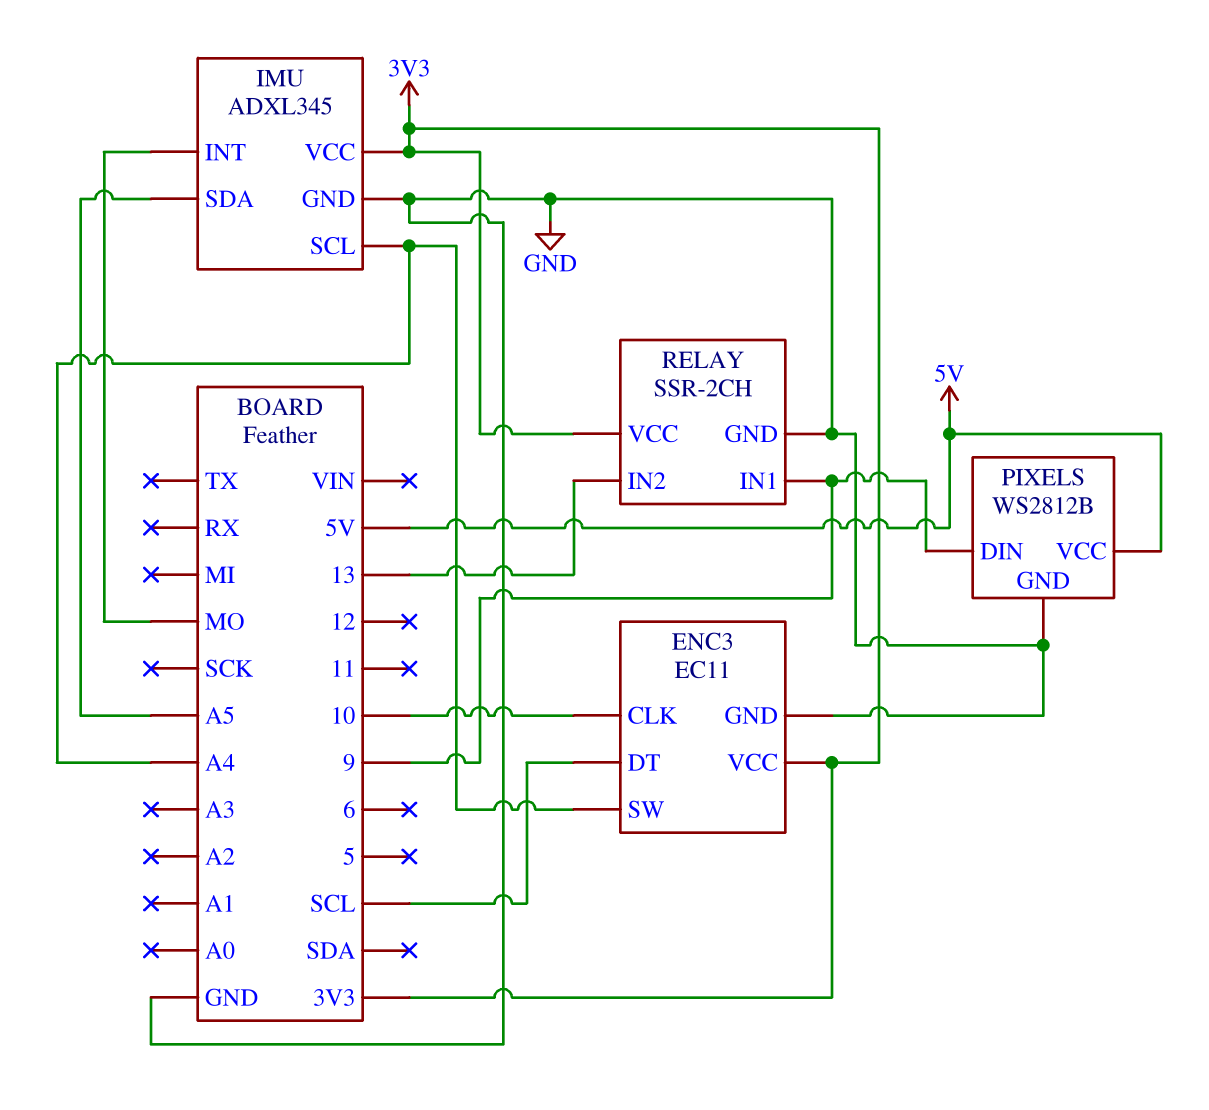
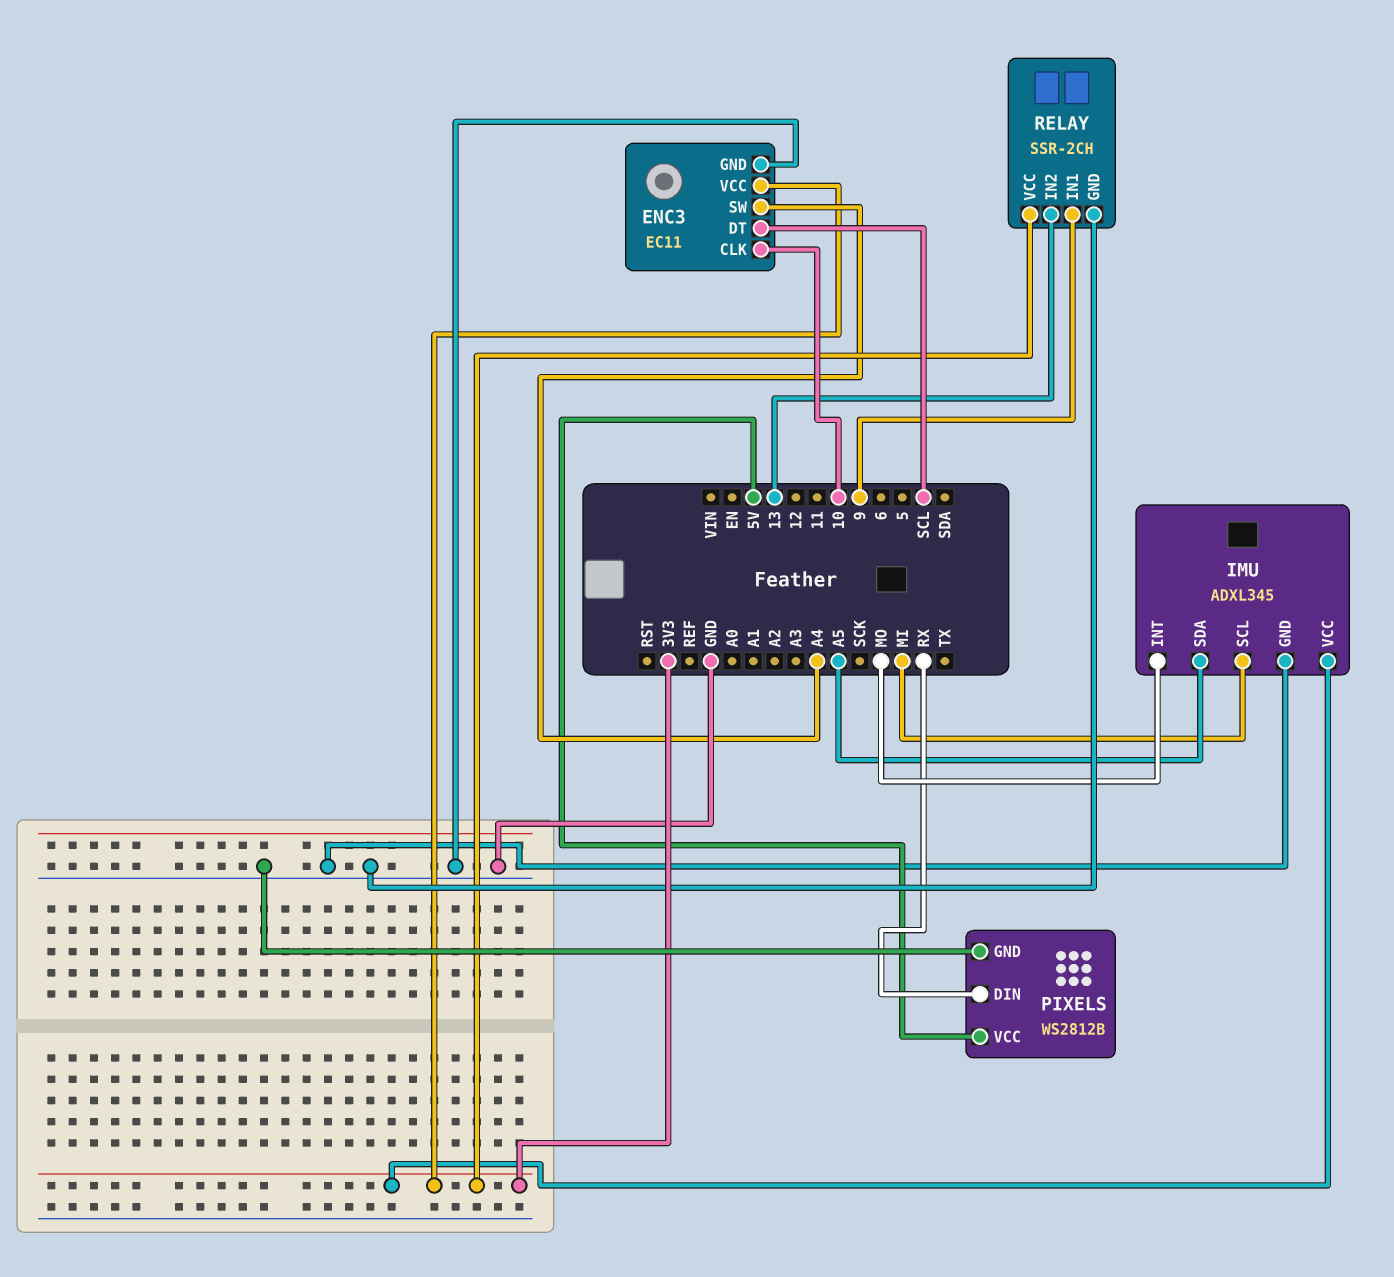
IMU pin SCL: A4 -> MI
PIXELS pin DIN: 9 -> RX

